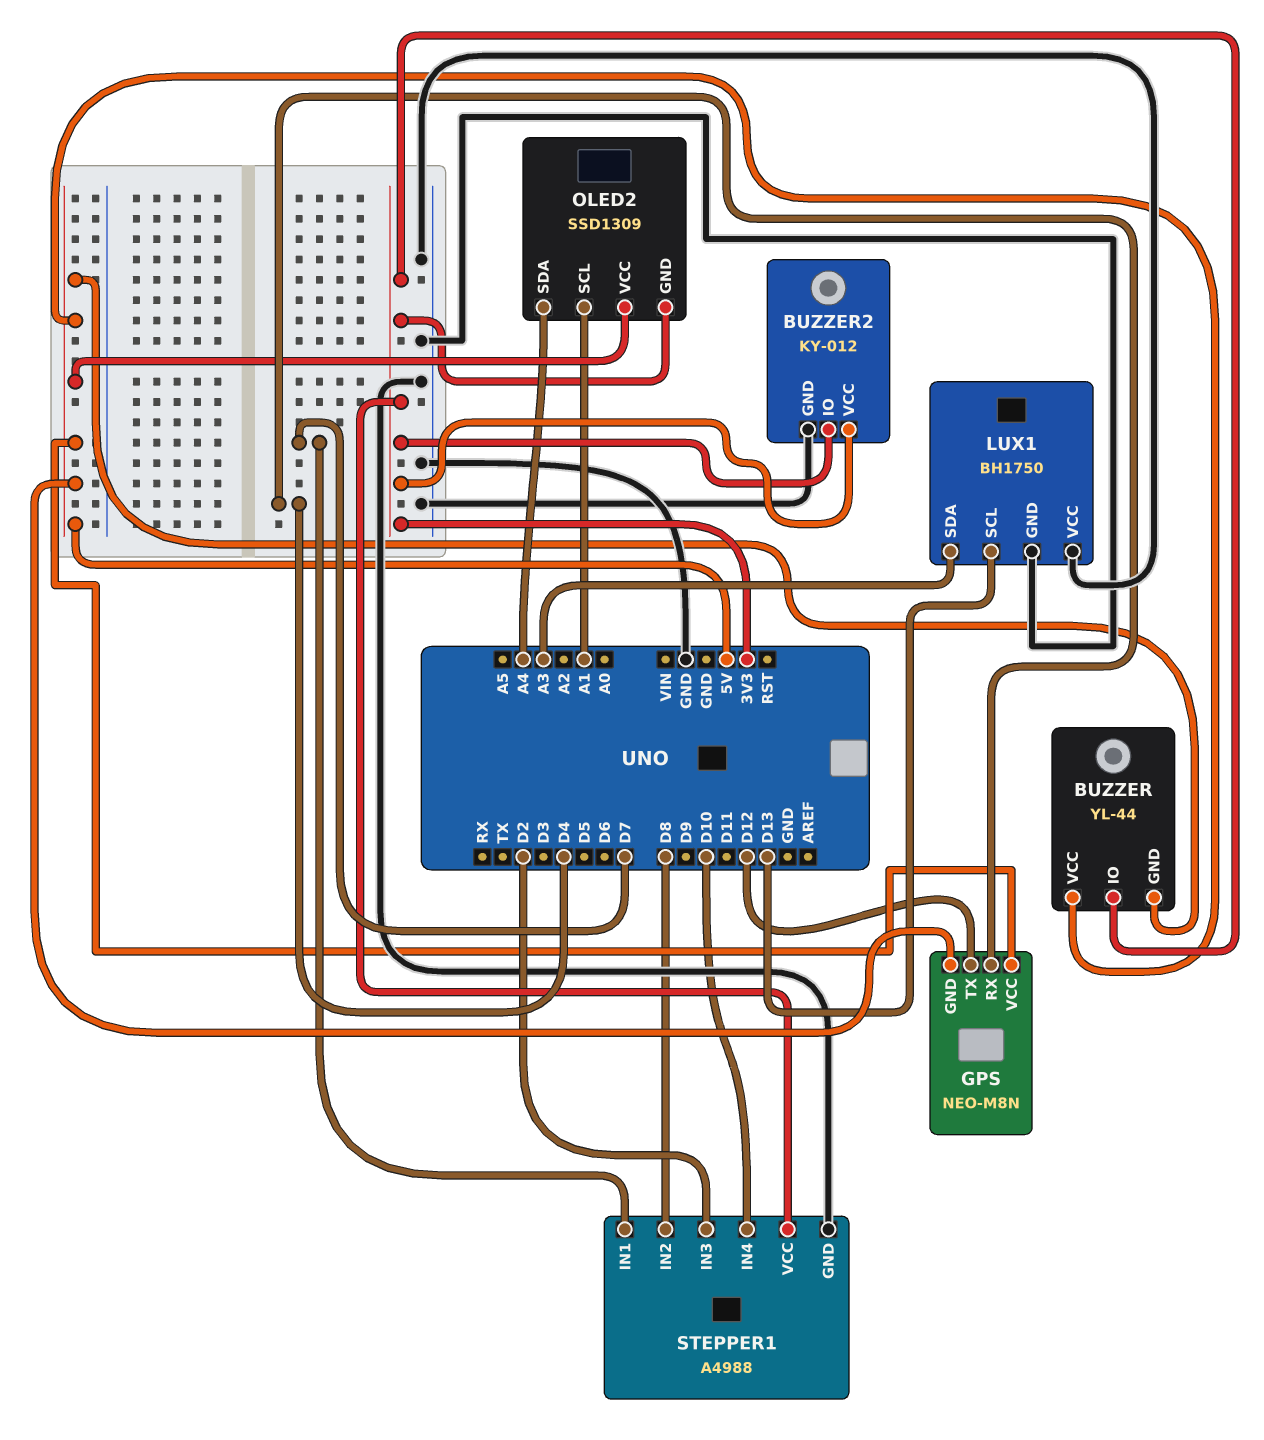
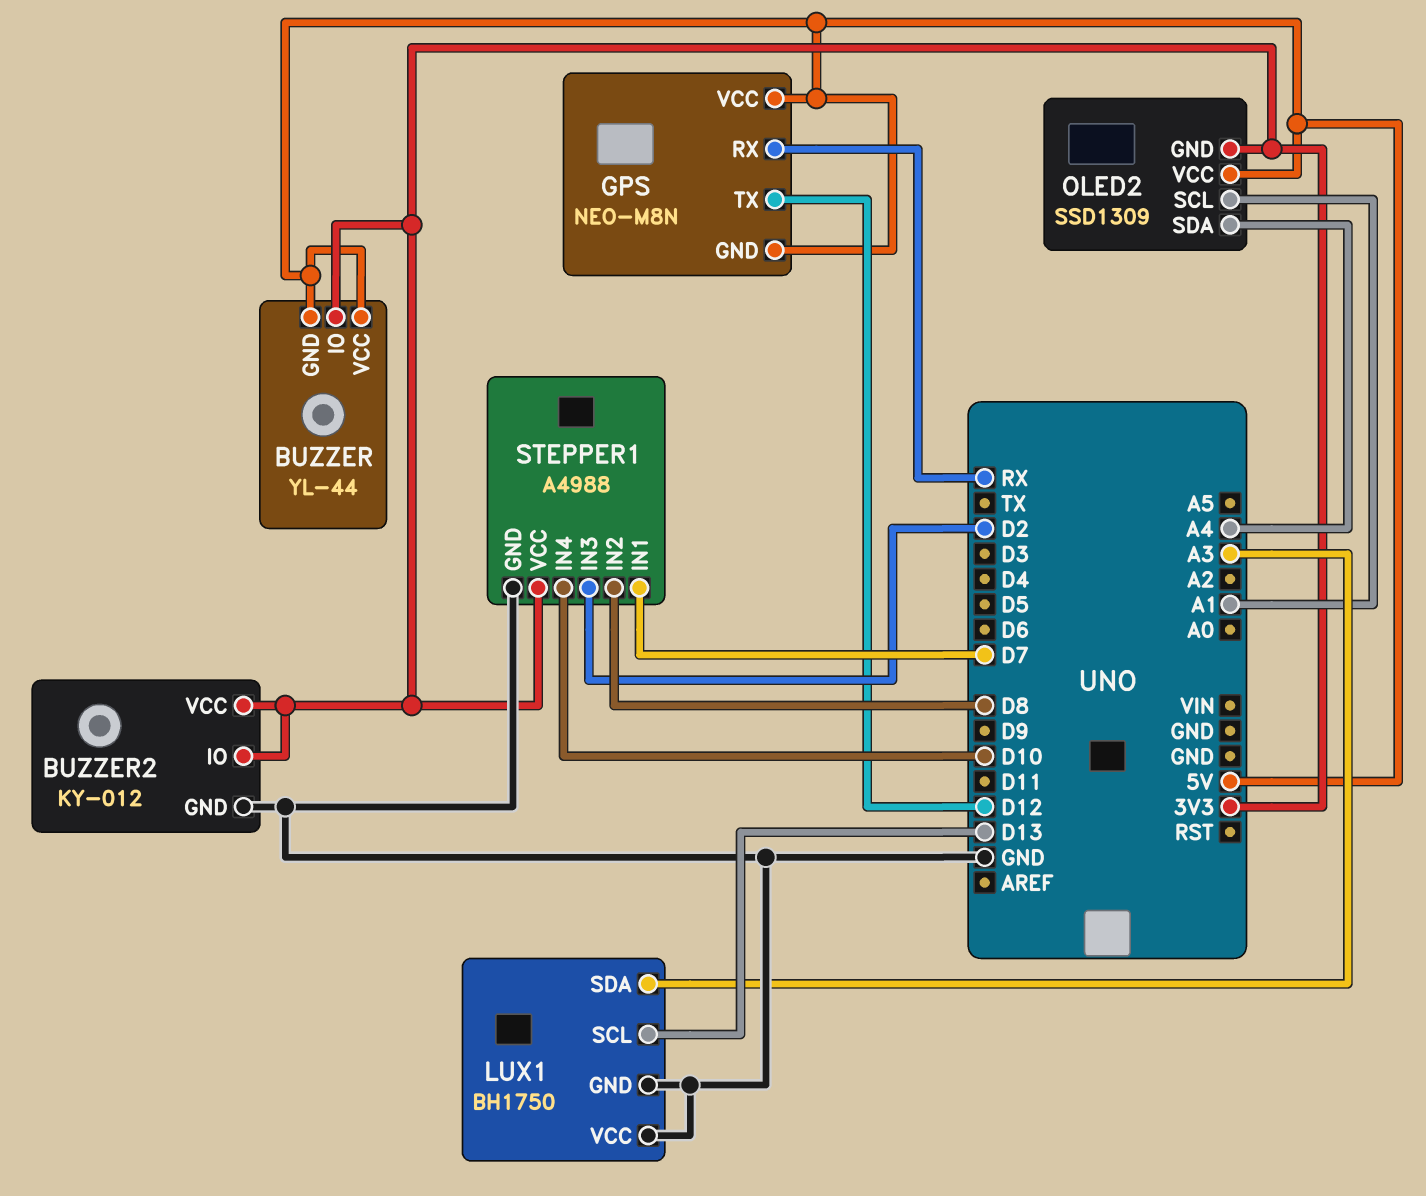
GPS pin RX: D4 -> RX

